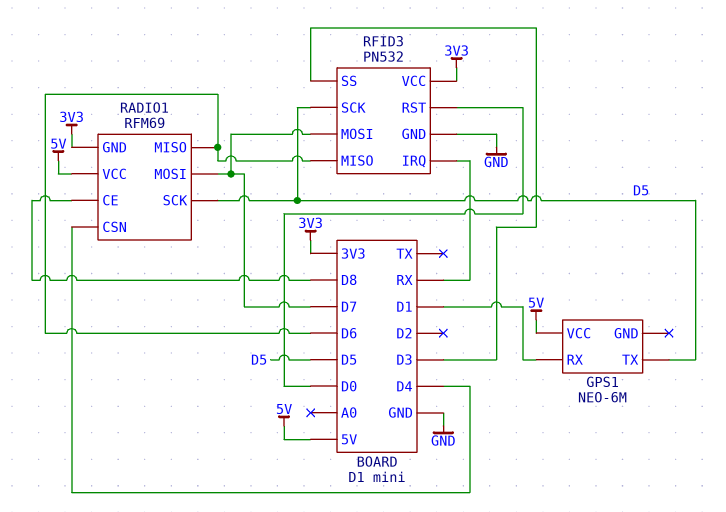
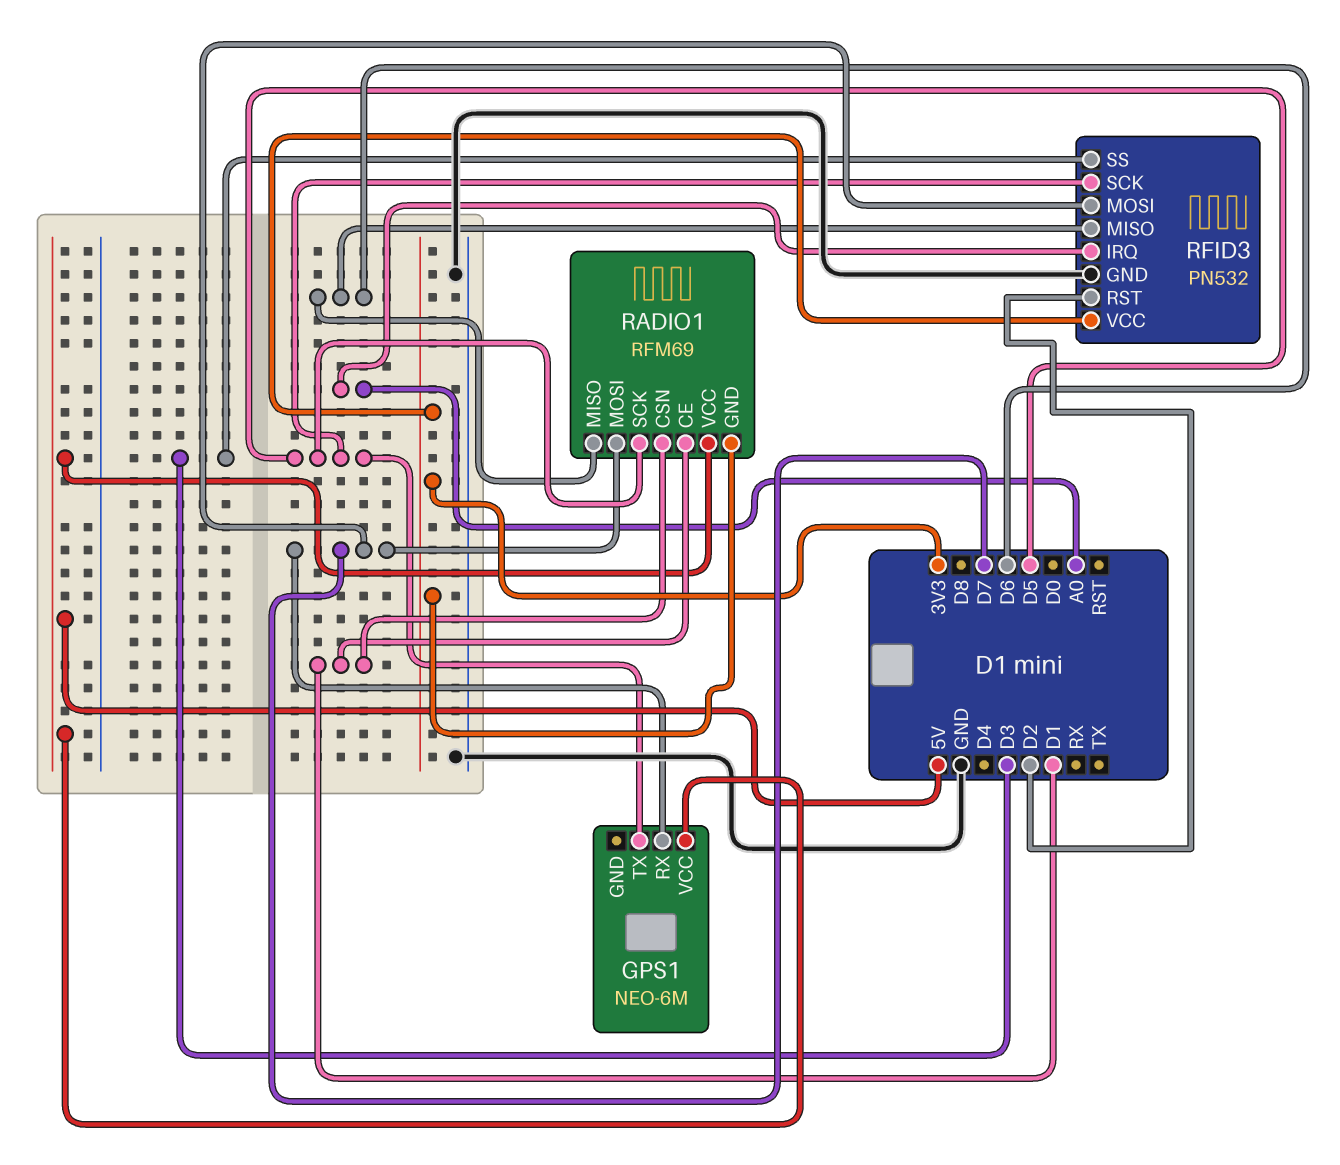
GPS1 pin RX: D1 -> D7
RADIO1 pin CE: D8 -> D1
RADIO1 pin CSN: D4 -> D1
RFID3 pin IRQ: RX -> A0
RFID3 pin RST: D0 -> D2

